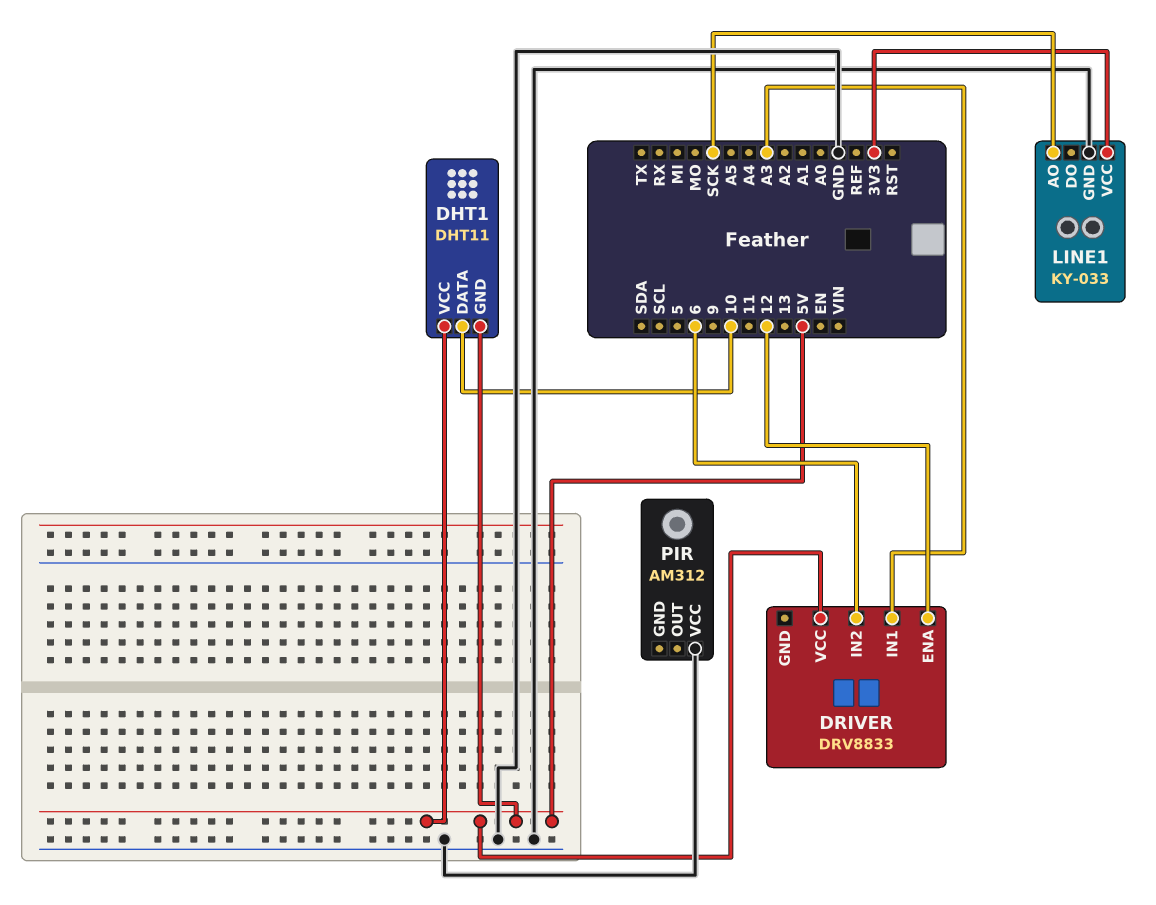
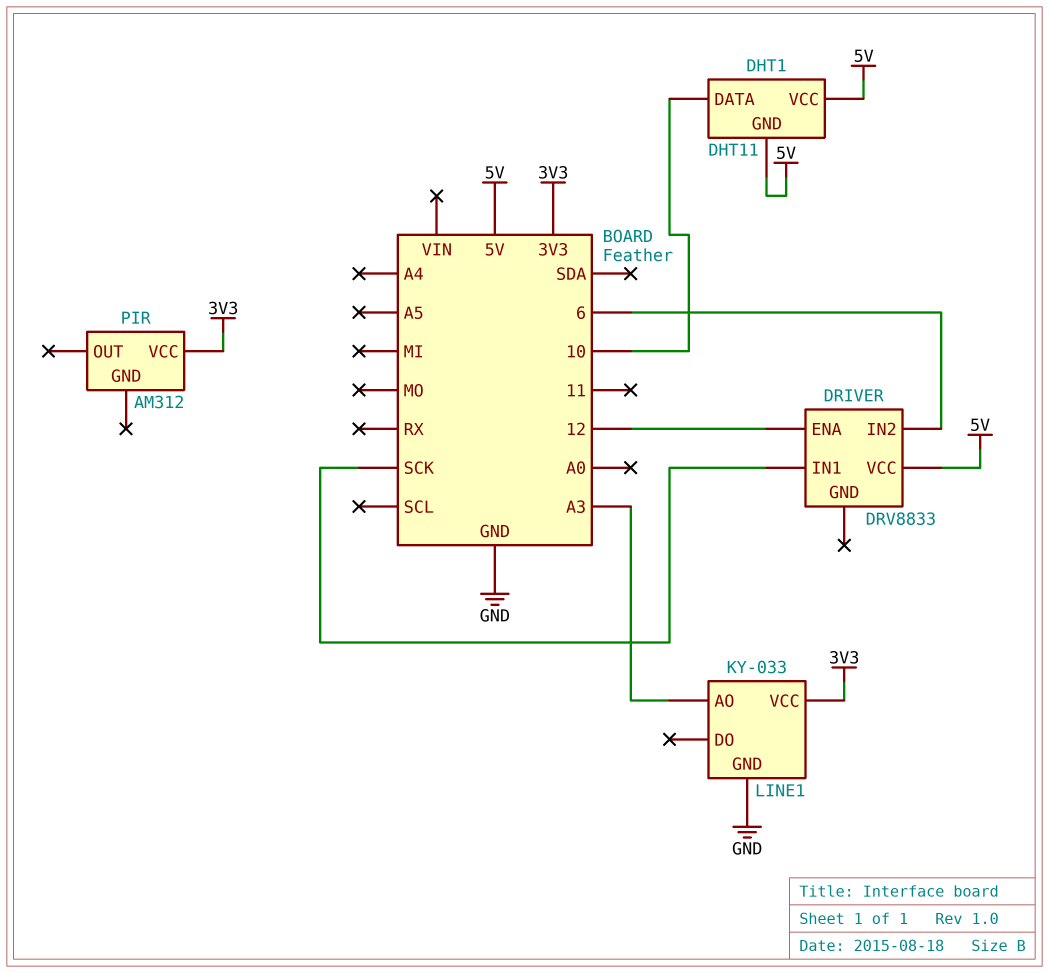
DRIVER pin IN1: A3 -> SCK
LINE1 pin AO: SCK -> A3
PIR pin VCC: GND -> 3V3

